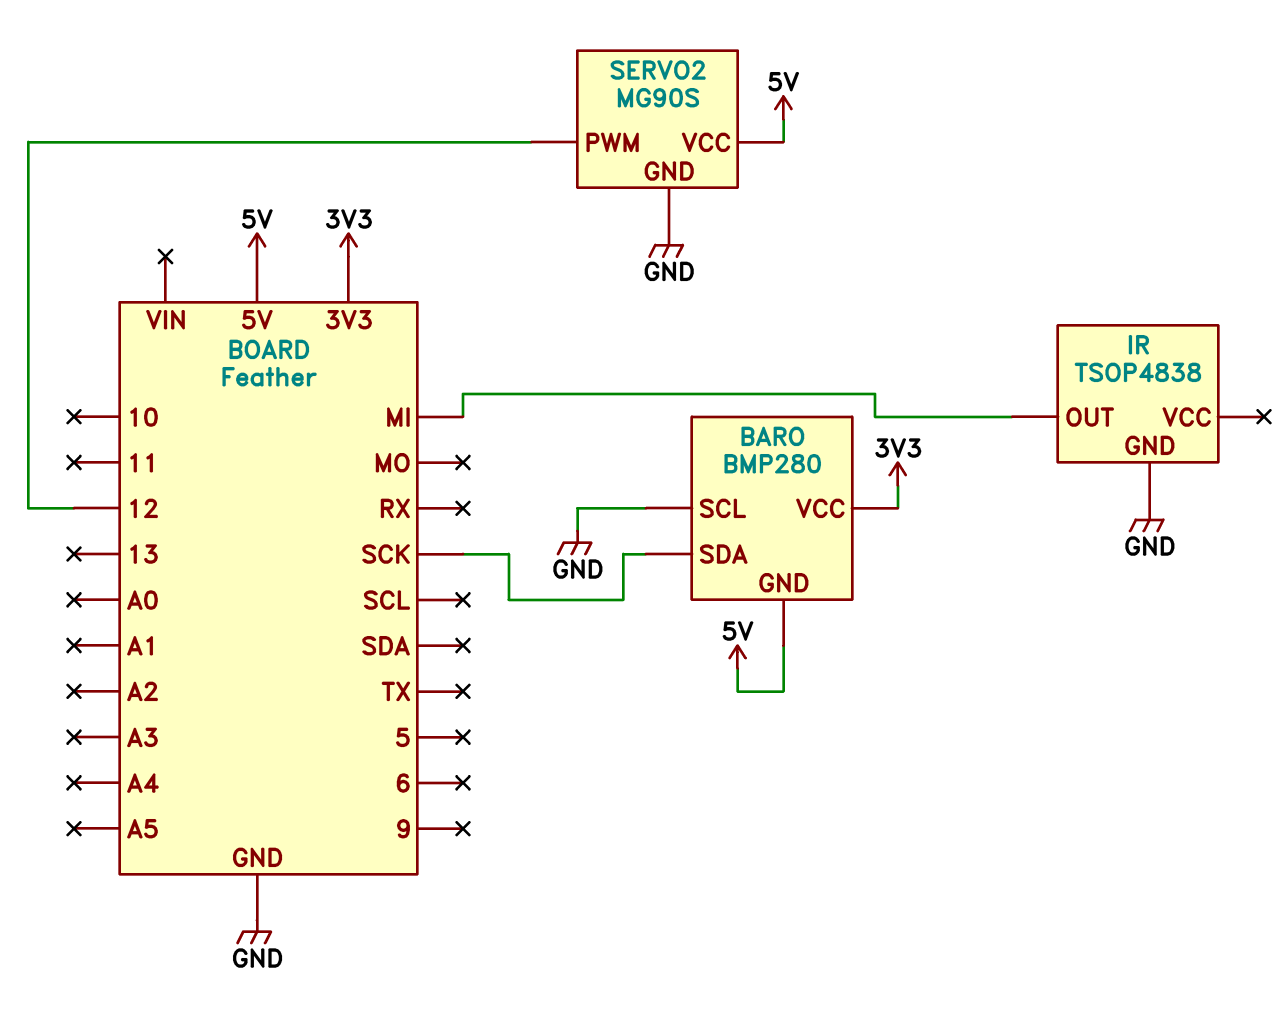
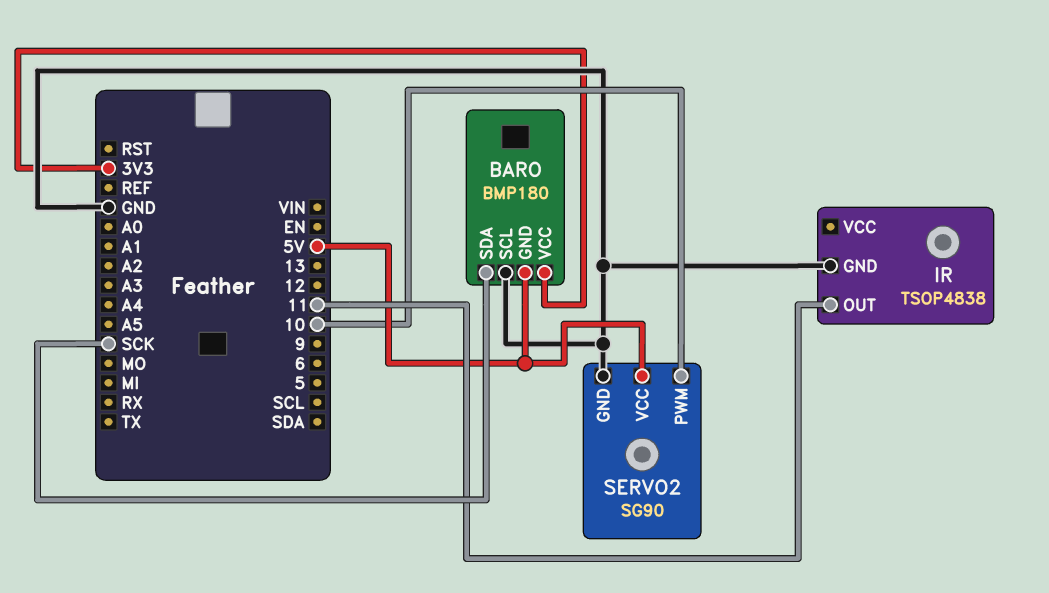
BARO: BMP280 -> BMP180
IR pin OUT: MI -> 11
SERVO2: MG90S -> SG90
SERVO2 pin PWM: 12 -> 10

